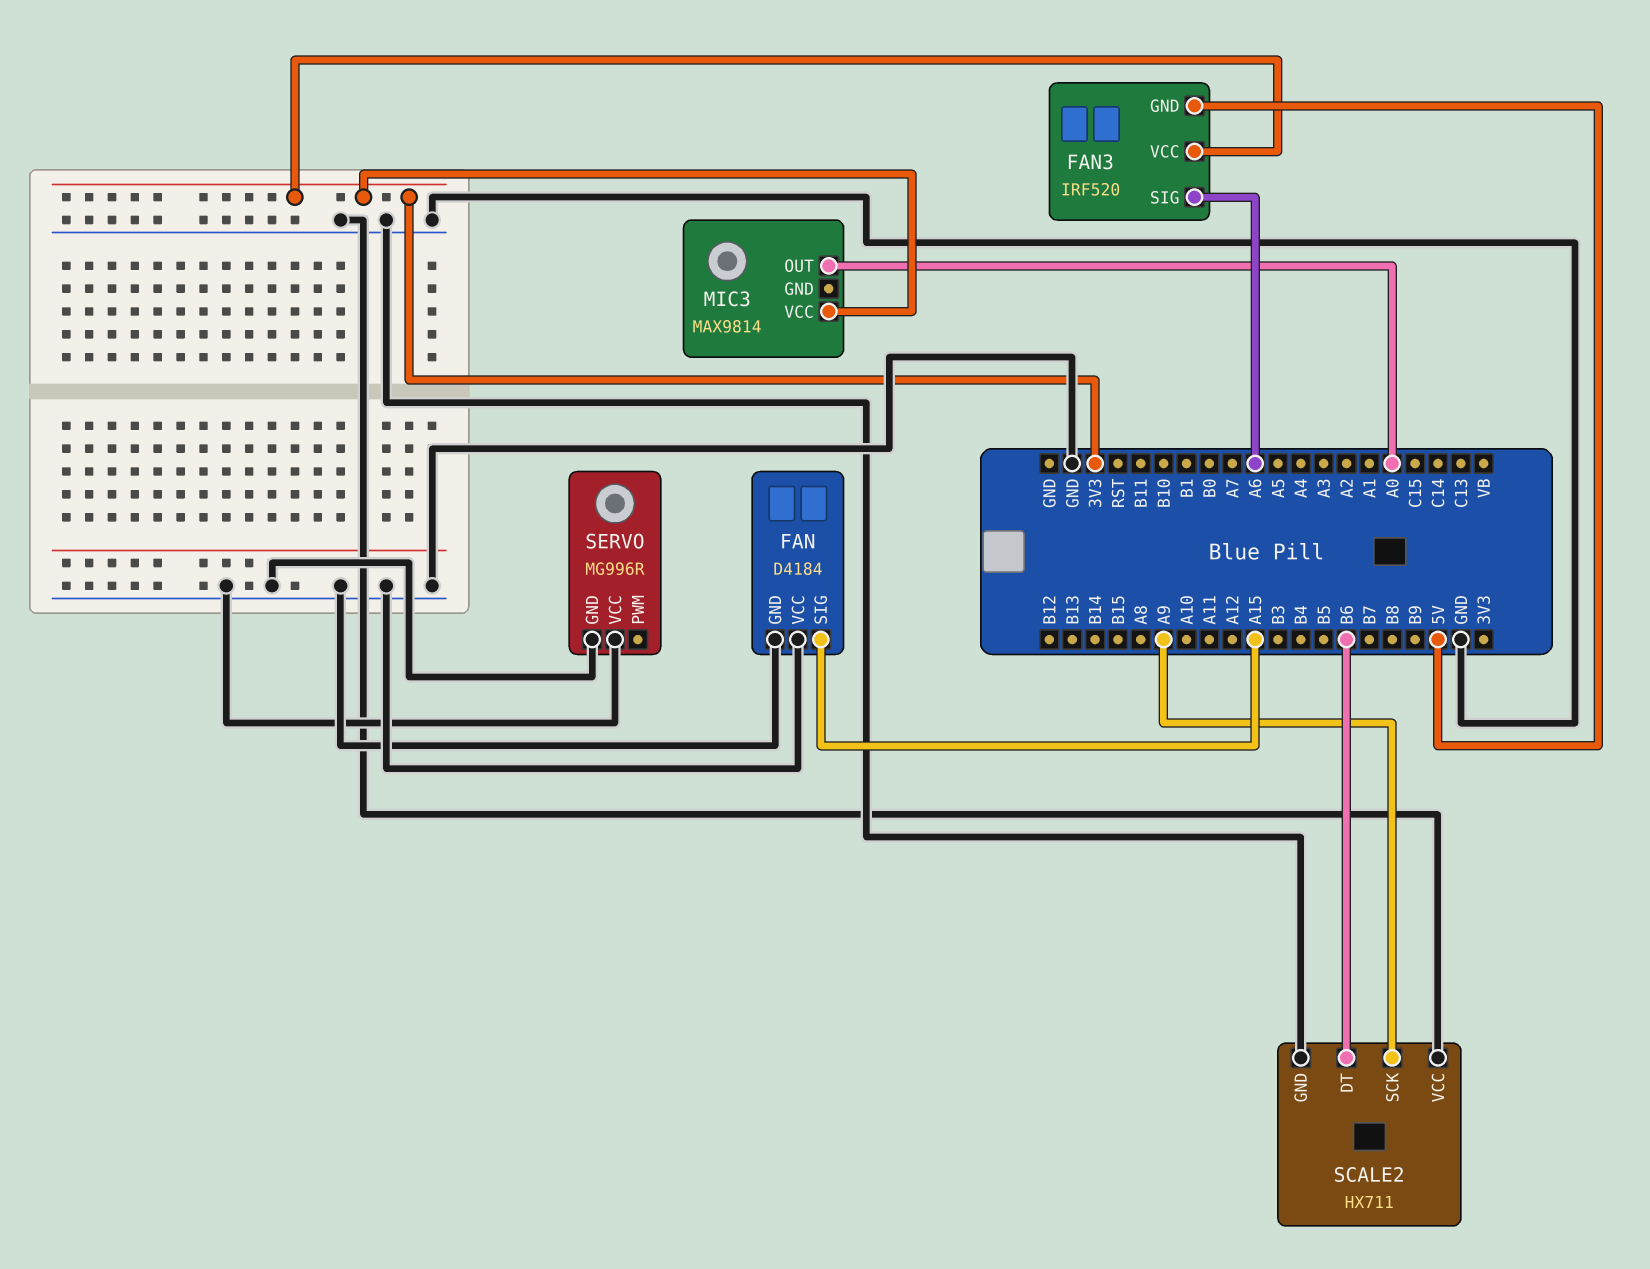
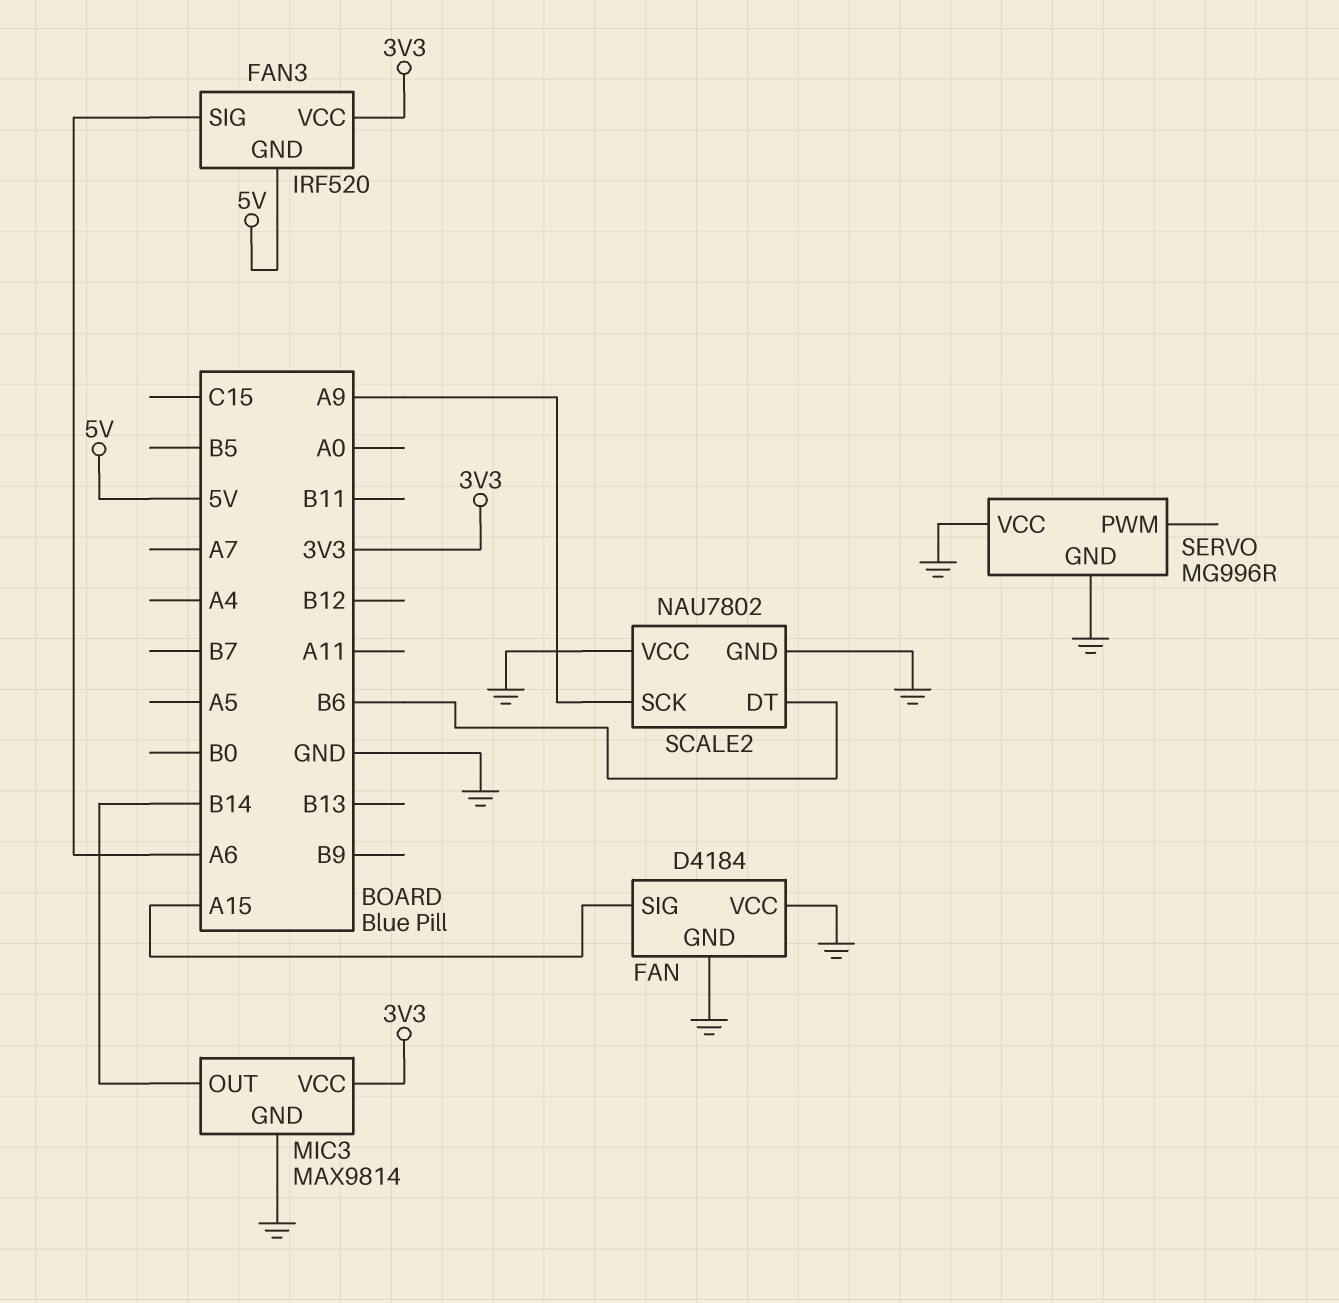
MIC3 pin GND: none -> GND
MIC3 pin OUT: A0 -> B14
SCALE2: HX711 -> NAU7802

